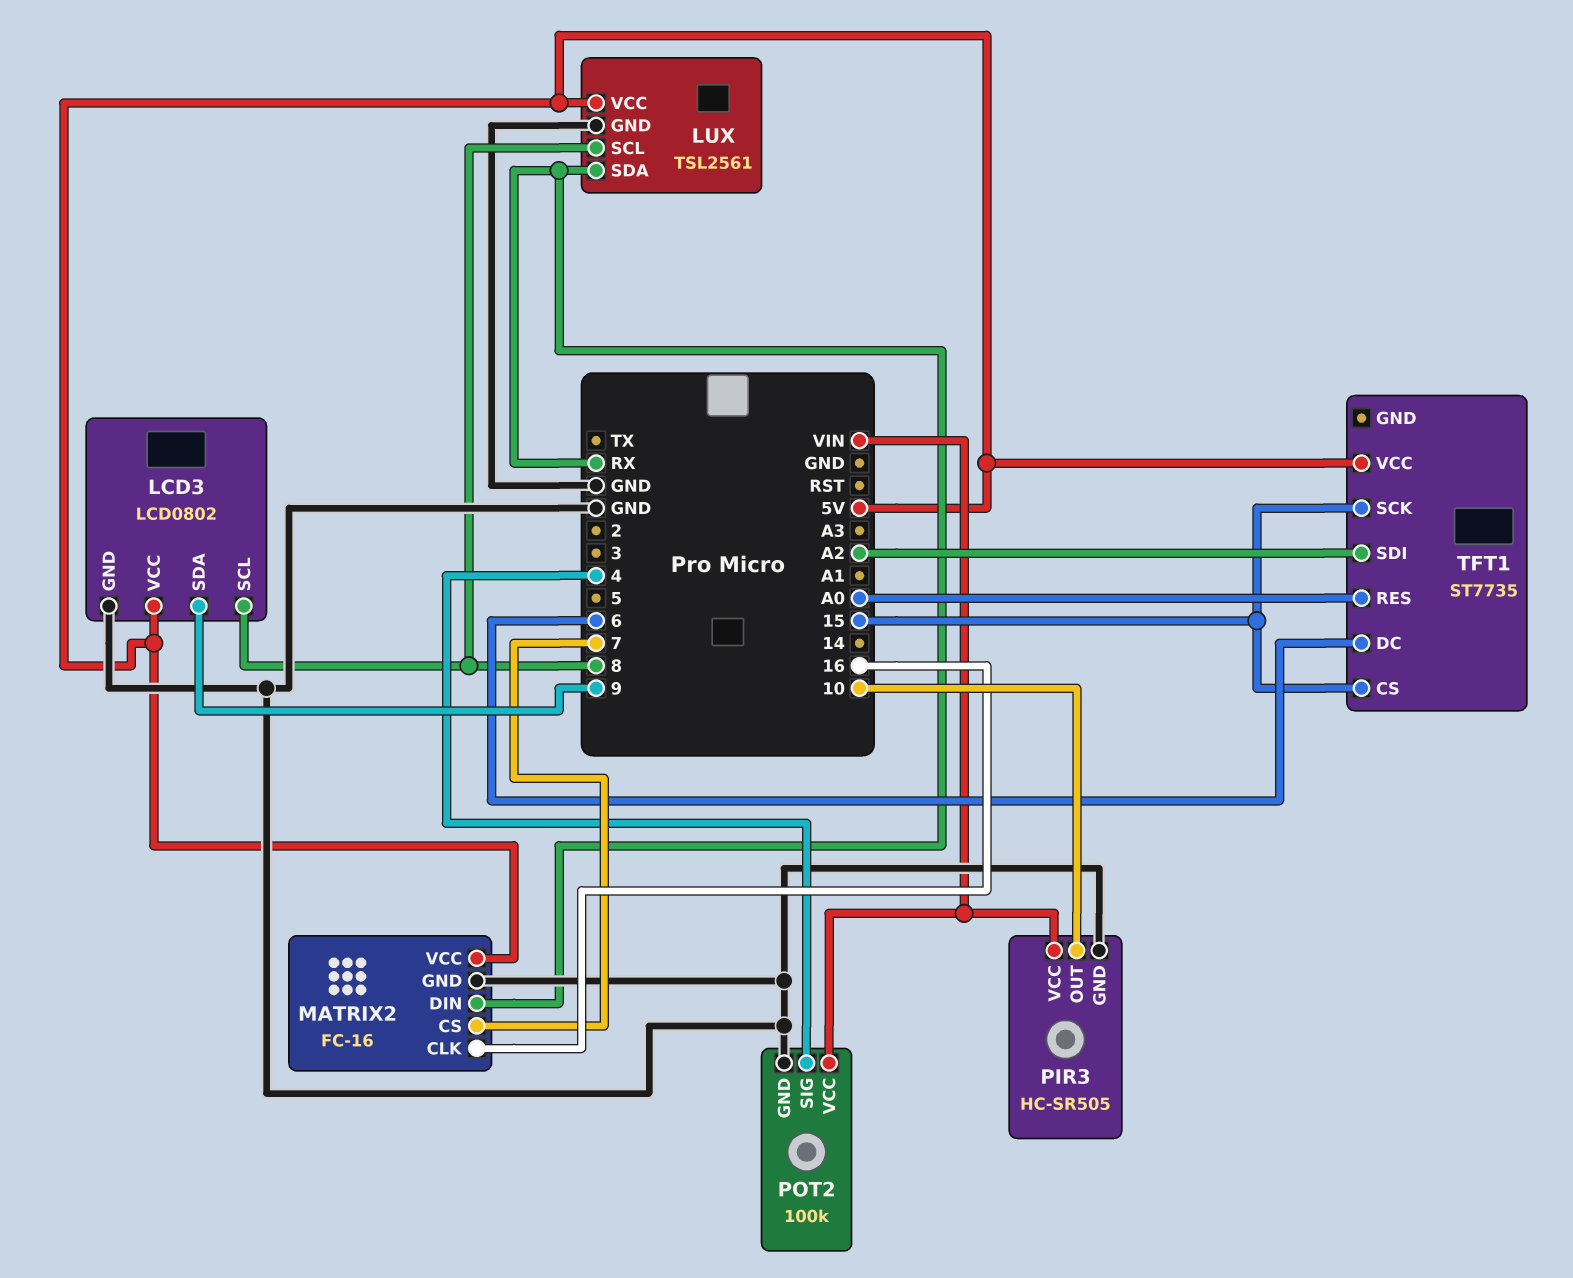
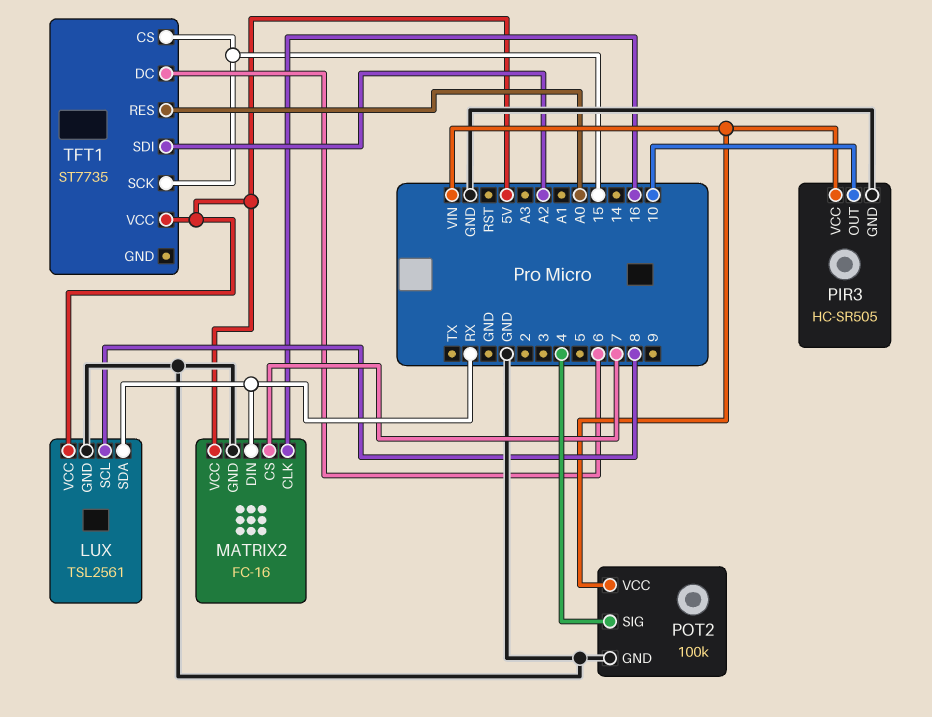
LCD3: LCD0802 -> none
LCD3 pin GND: GND -> none
LCD3 pin SCL: 8 -> none
LCD3 pin SDA: 9 -> none
LCD3 pin VCC: 5V -> none

